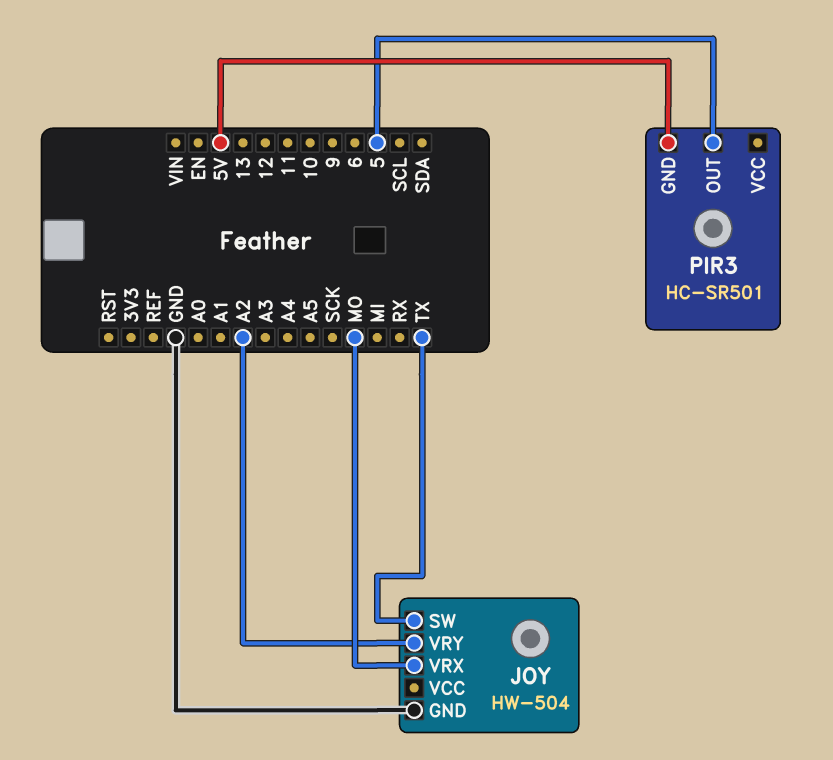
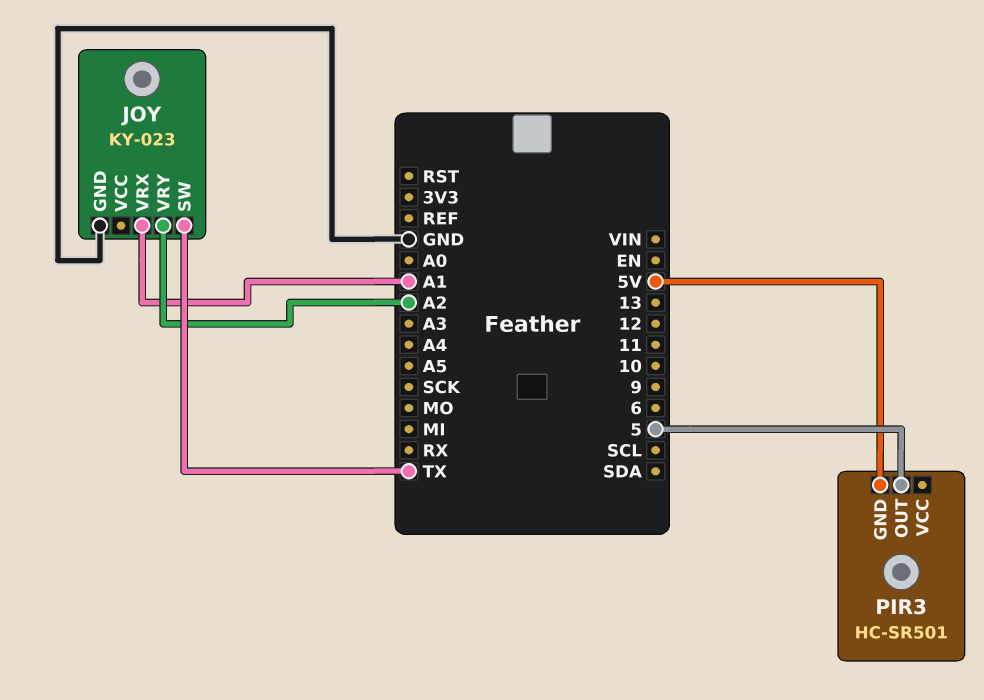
JOY: HW-504 -> KY-023
JOY pin VRX: MO -> A1

